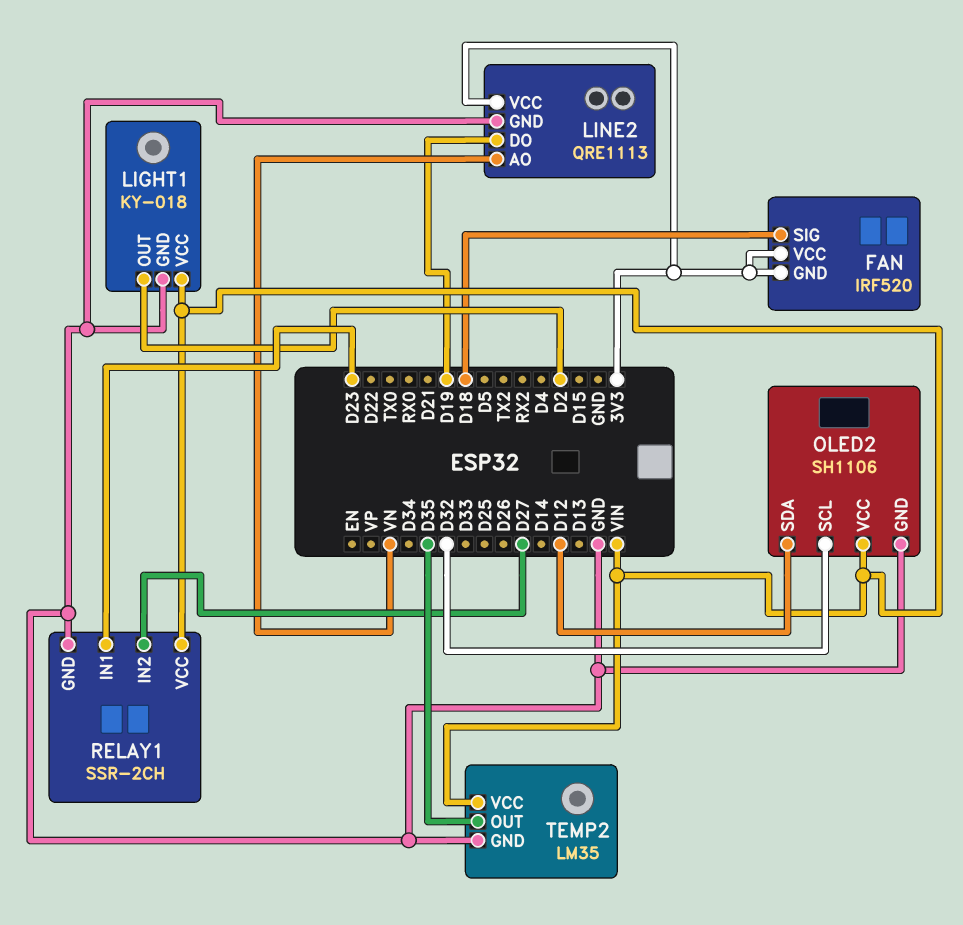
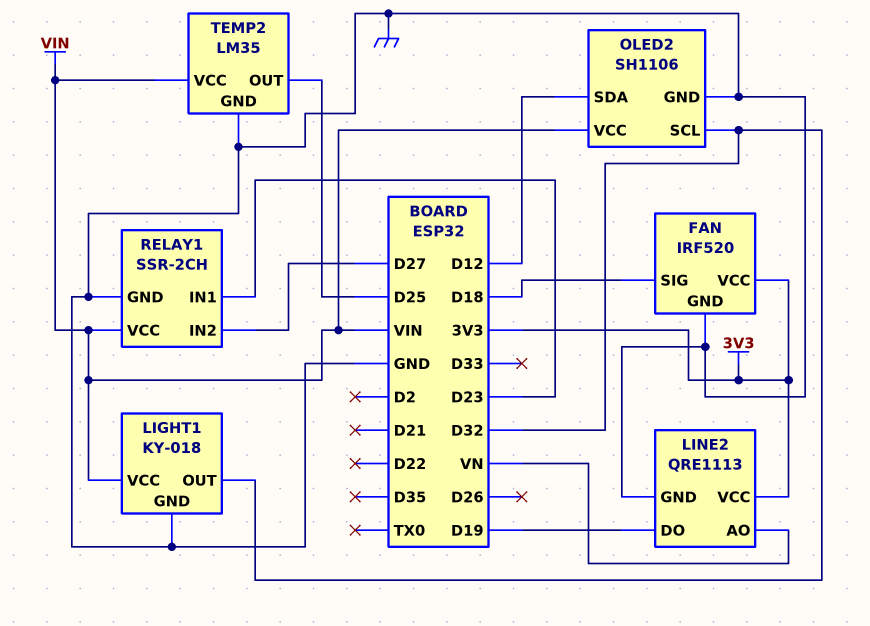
FAN pin GND: 3V3 -> GND
LIGHT1 pin OUT: D2 -> D32
TEMP2 pin OUT: D35 -> D25

